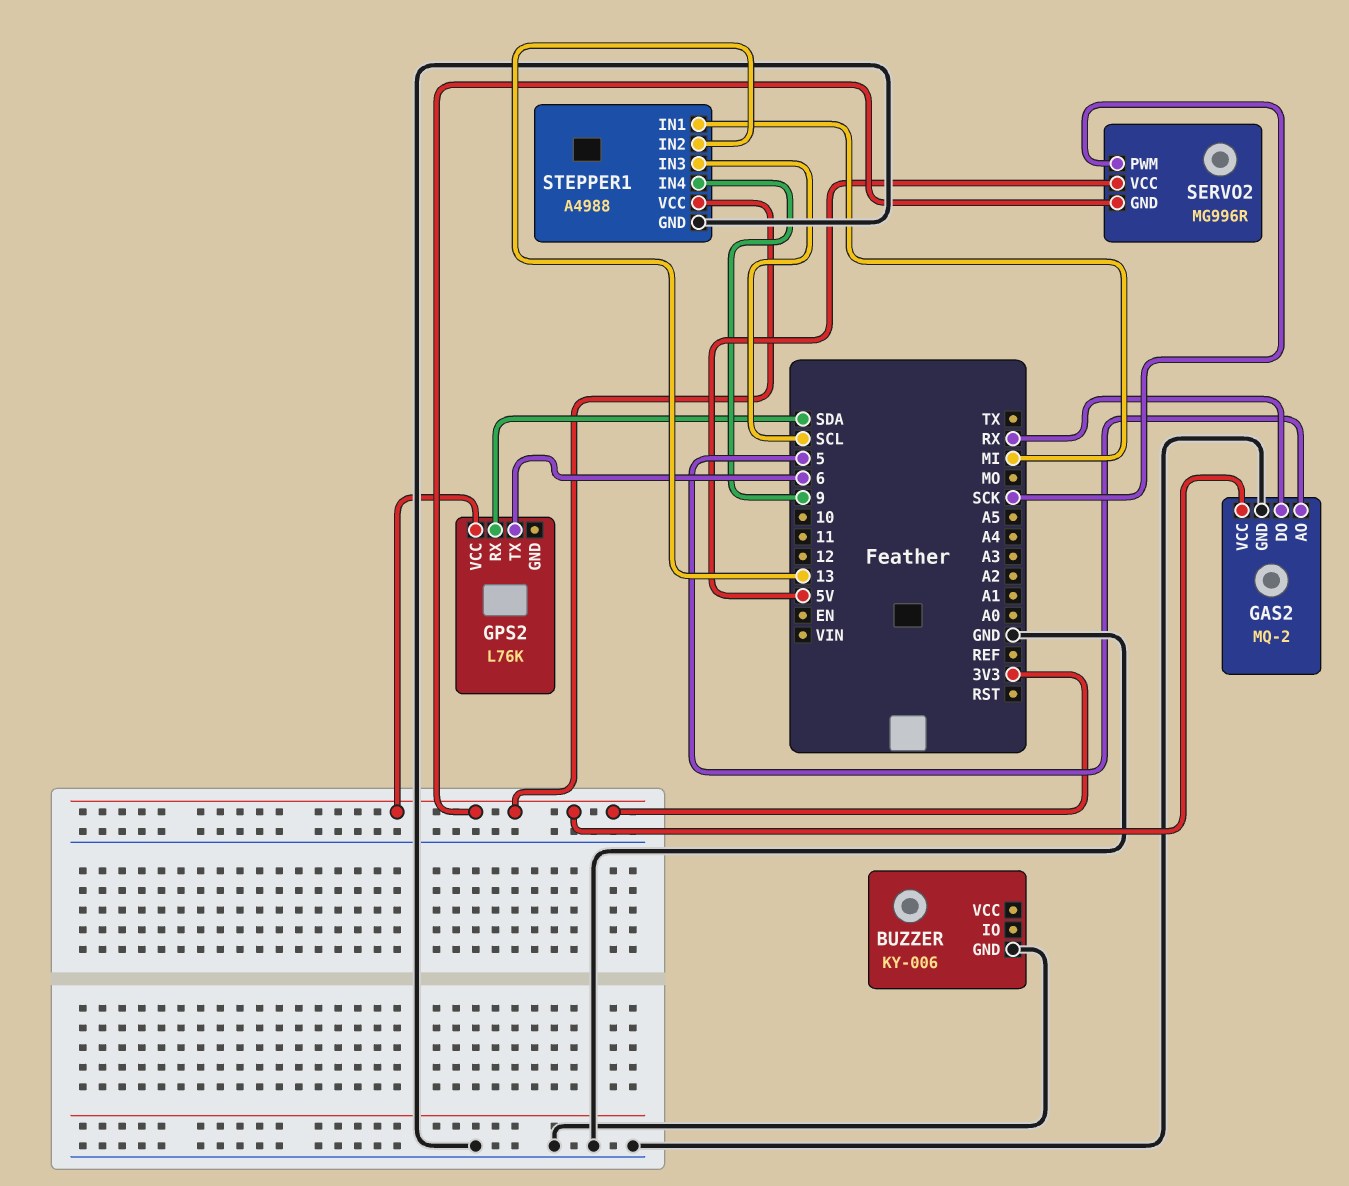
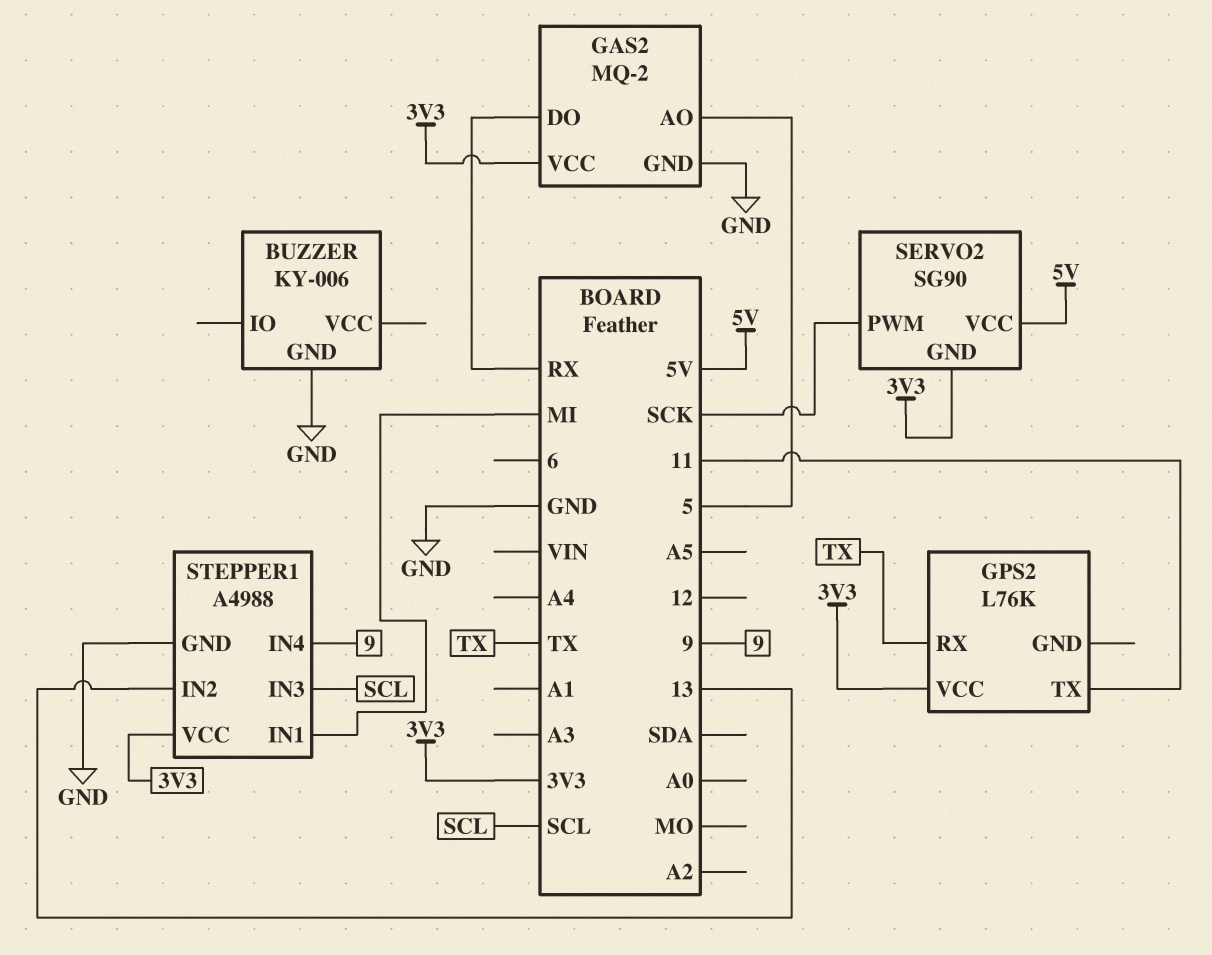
GPS2 pin RX: SDA -> TX
GPS2 pin TX: 6 -> 11
SERVO2: MG996R -> SG90

